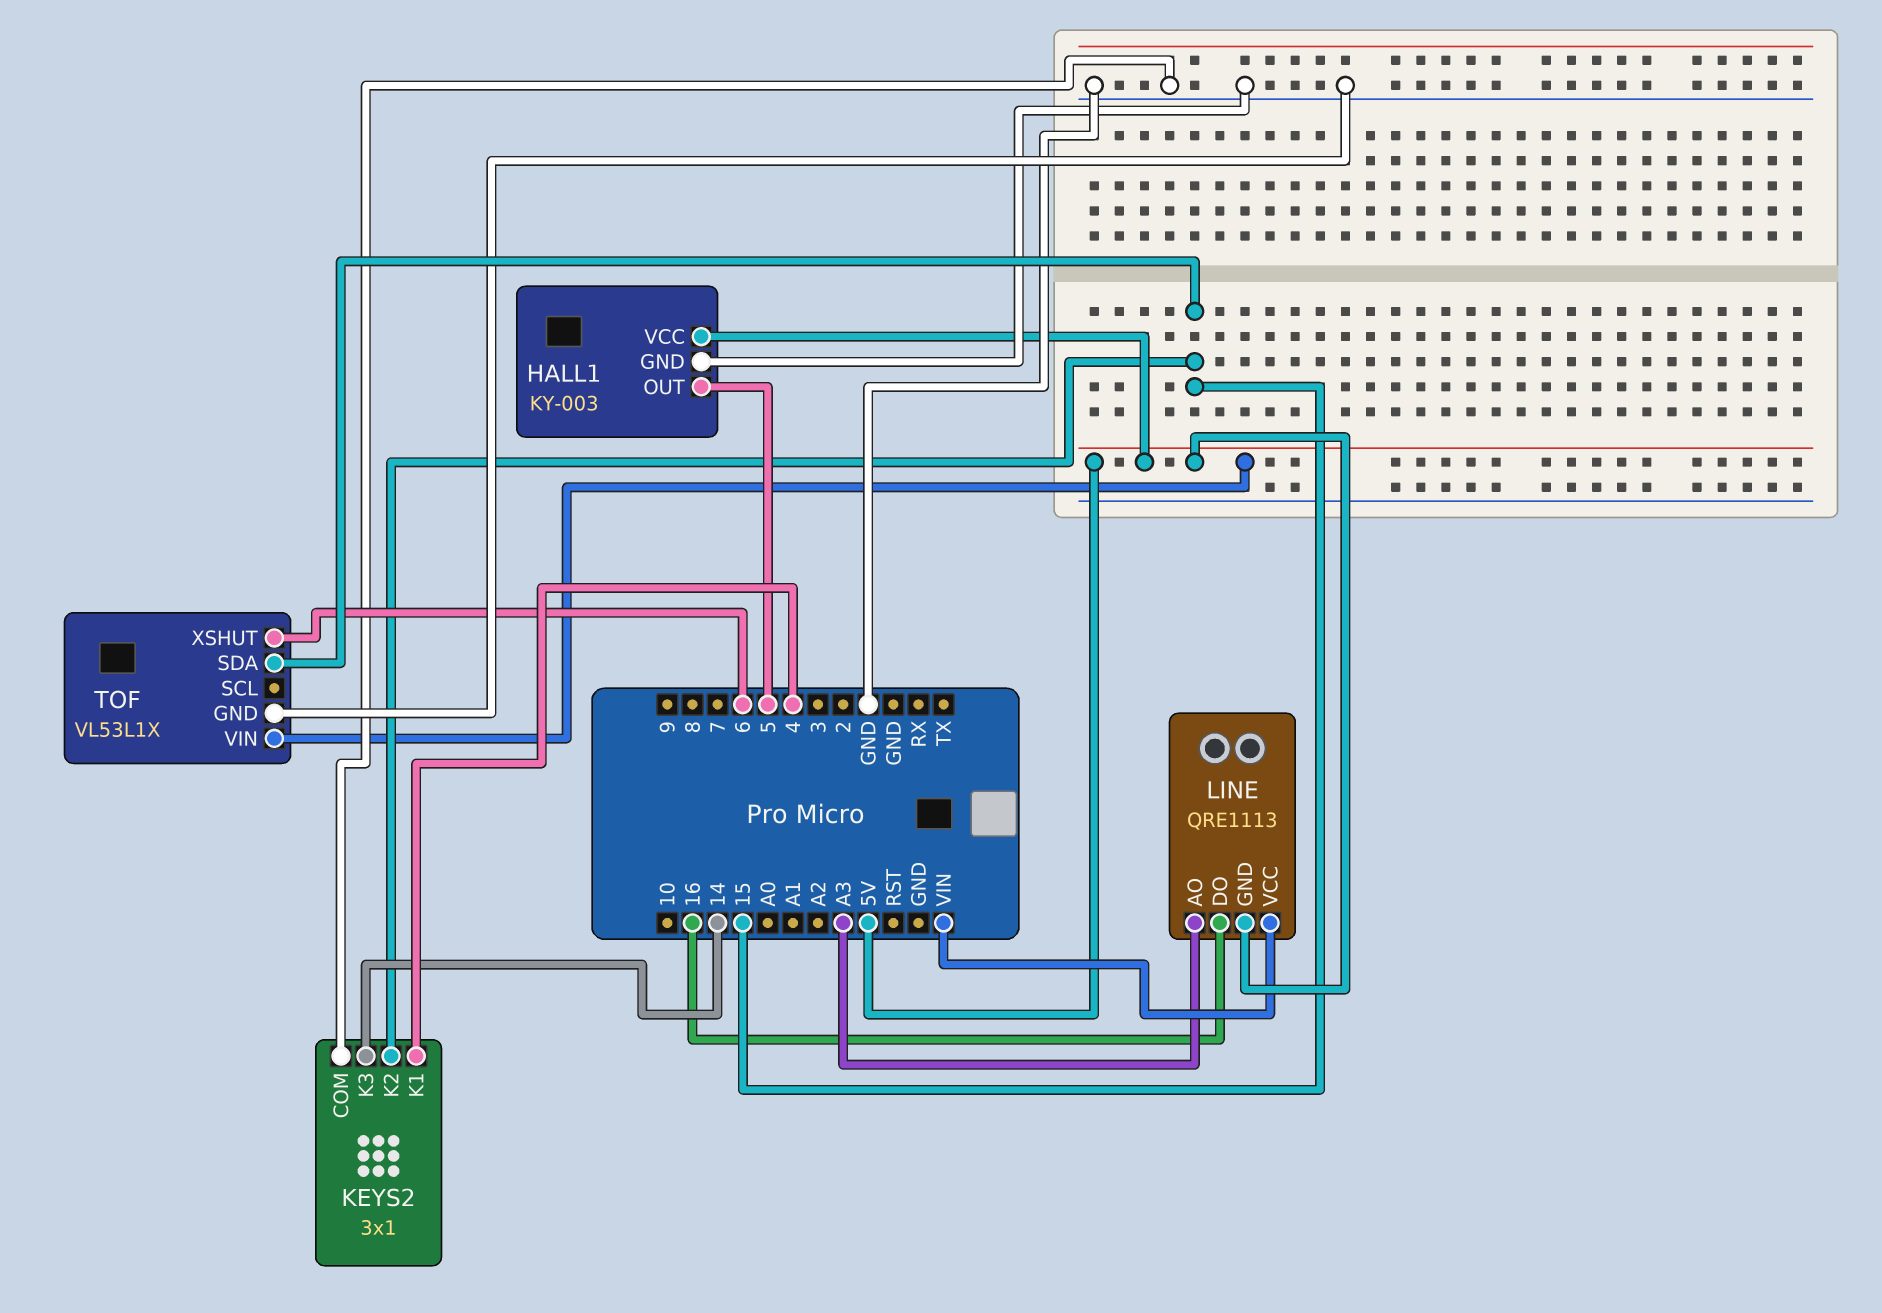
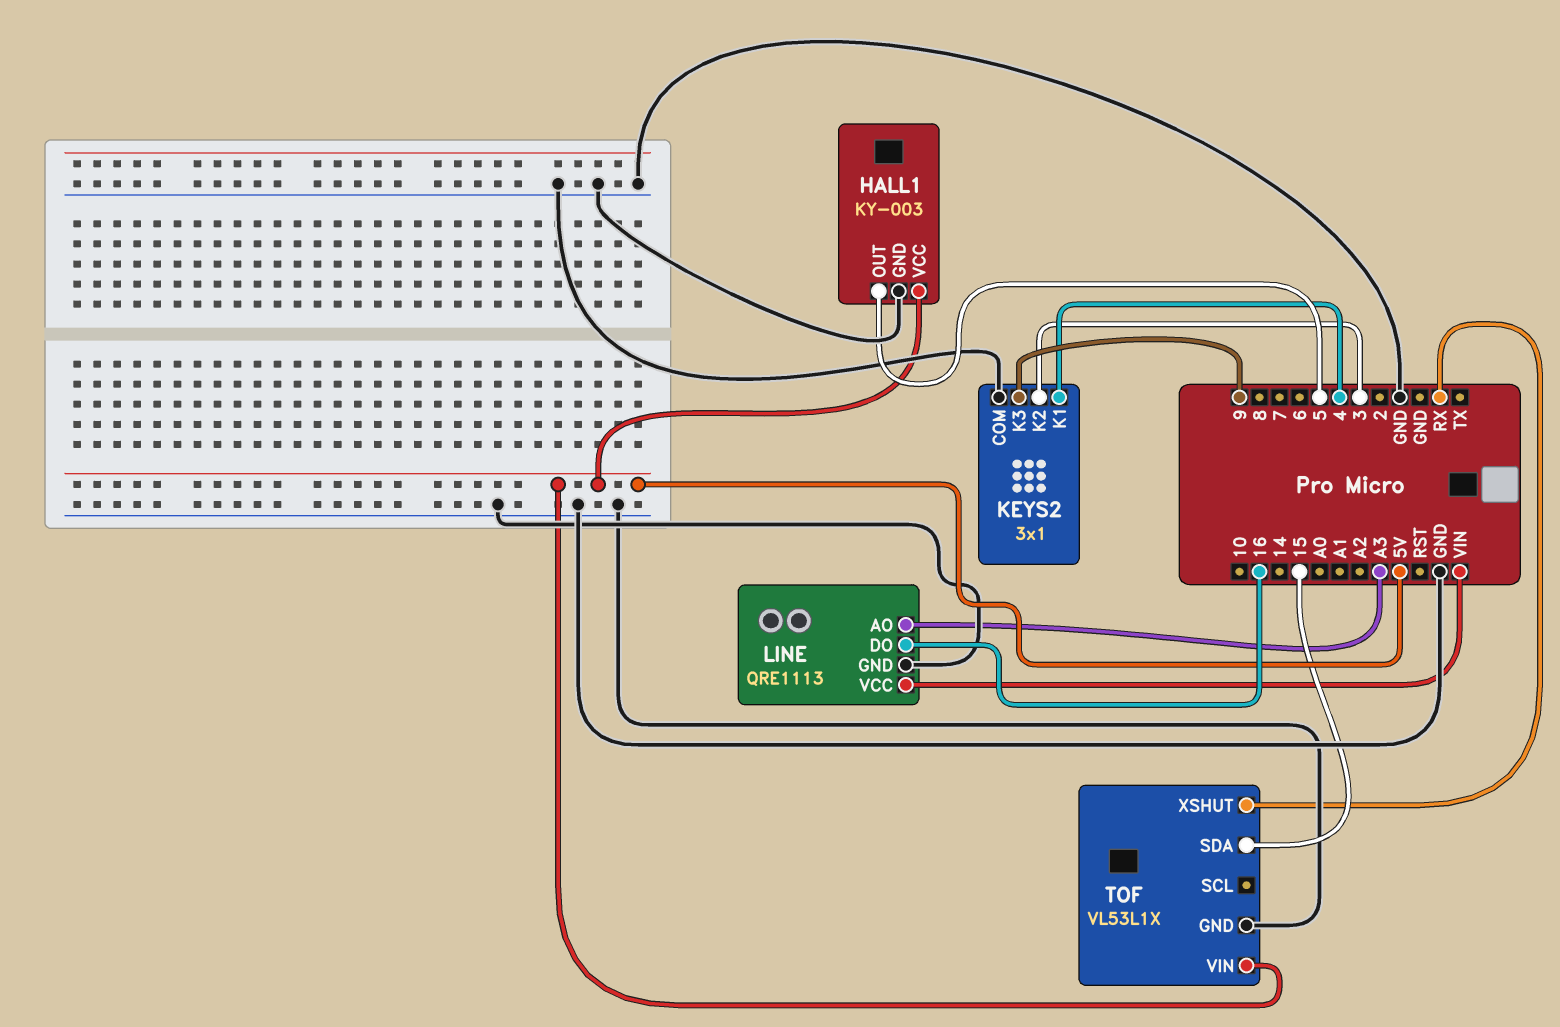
KEYS2 pin K2: 15 -> 3
KEYS2 pin K3: 14 -> 9
LINE pin GND: 5V -> GND
TOF pin XSHUT: 6 -> RX

